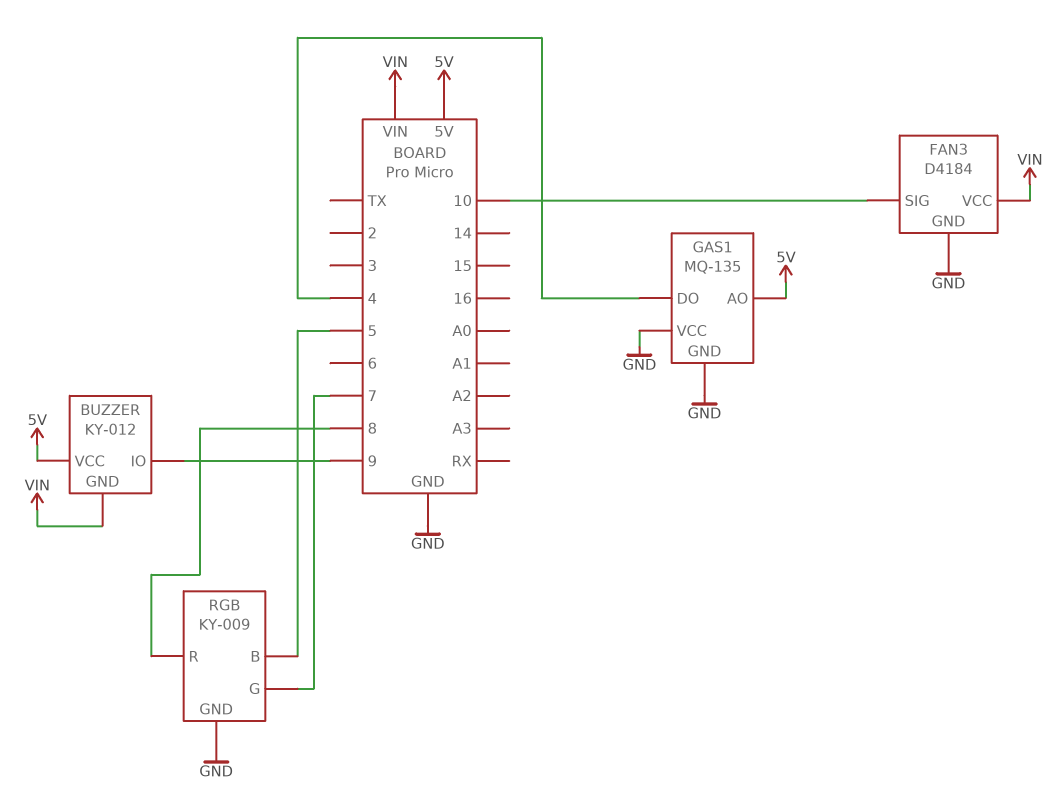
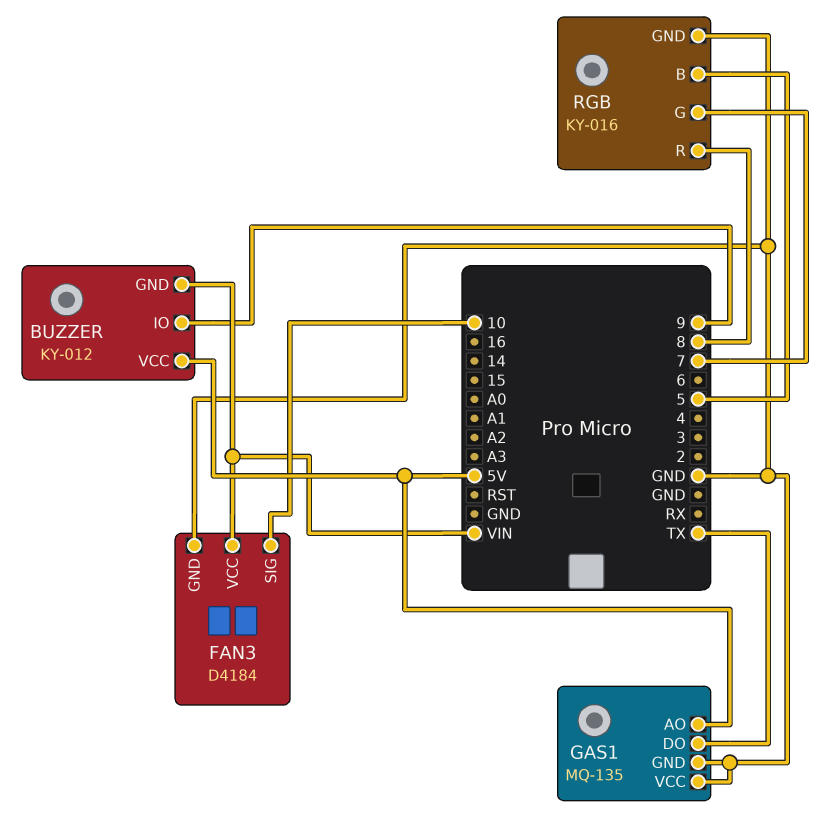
GAS1 pin DO: 4 -> TX
RGB: KY-009 -> KY-016

